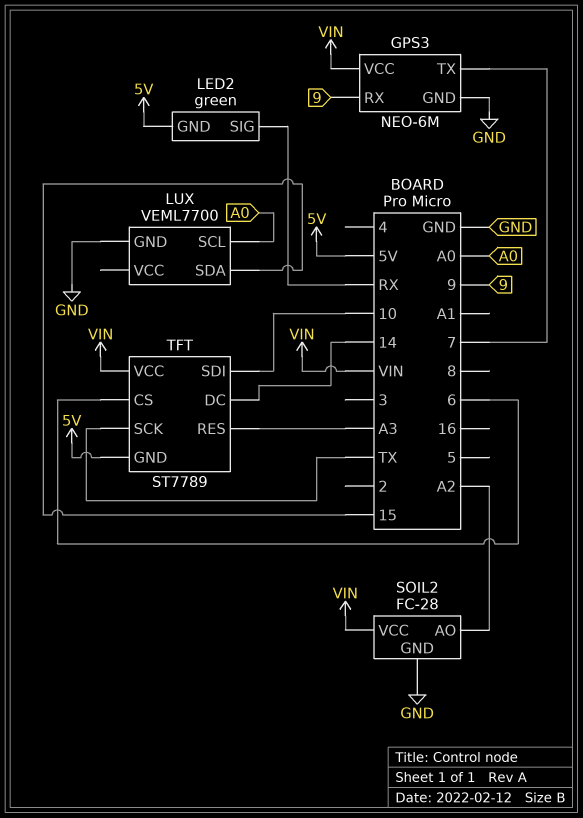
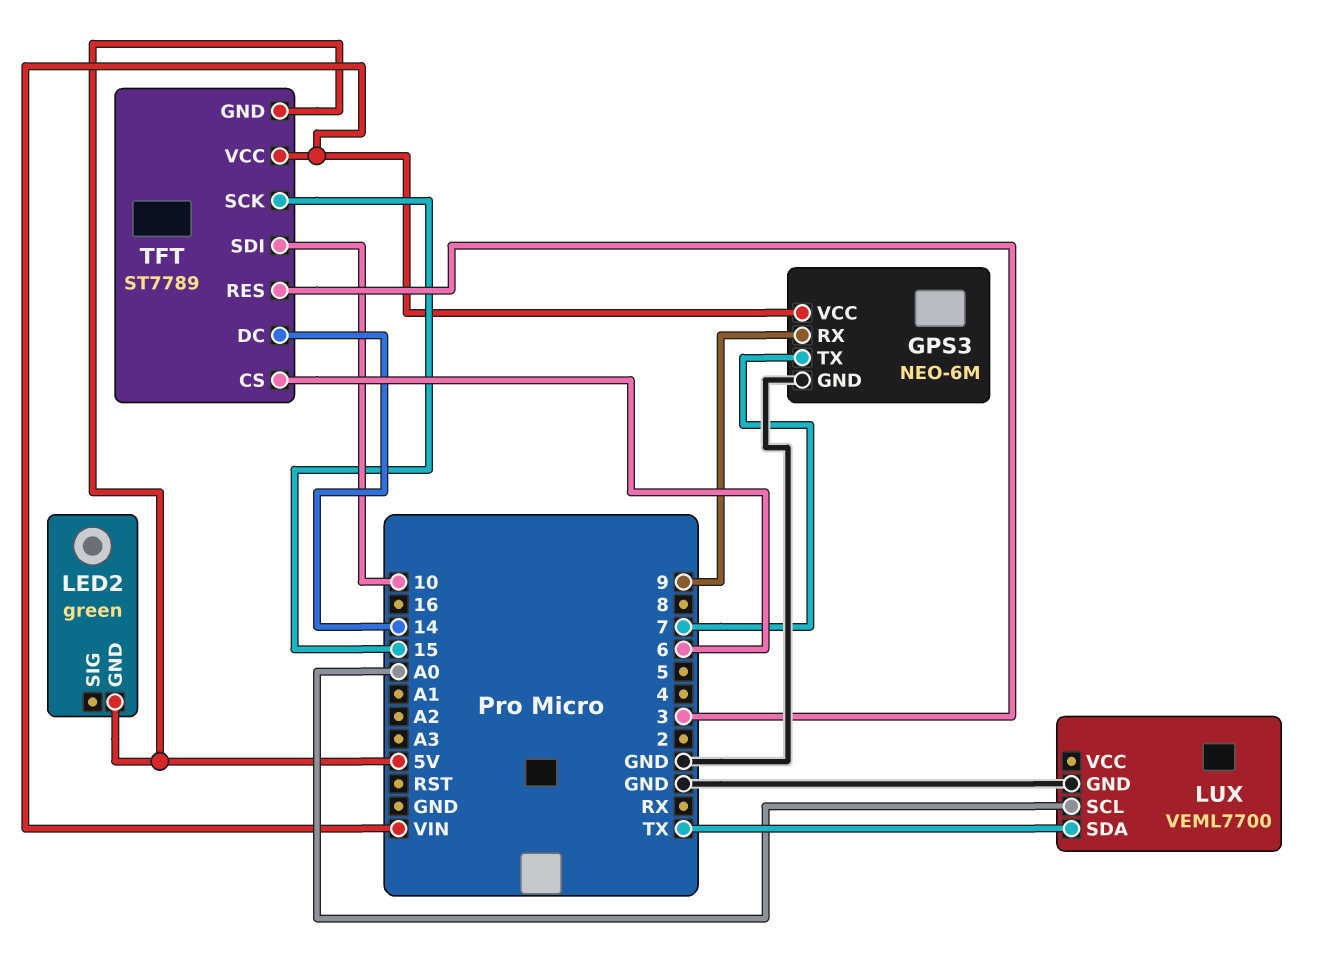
LED2 pin SIG: RX -> none
LUX pin SDA: 15 -> TX
SOIL2: FC-28 -> none
SOIL2 pin AO: A2 -> none
SOIL2 pin GND: GND -> none
SOIL2 pin VCC: VIN -> none
TFT pin RES: A3 -> 3
TFT pin SCK: TX -> 15

